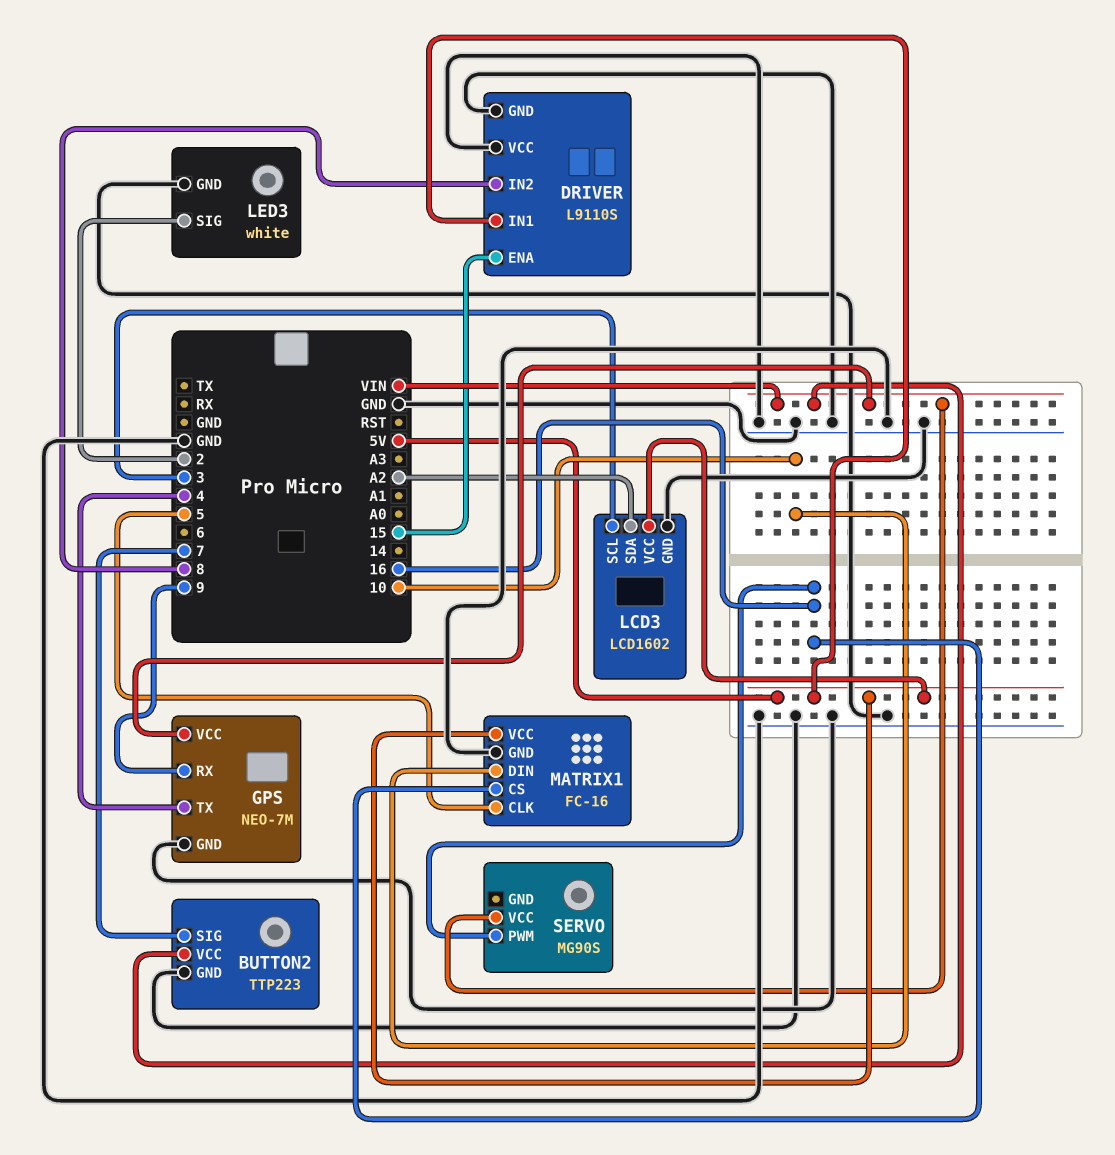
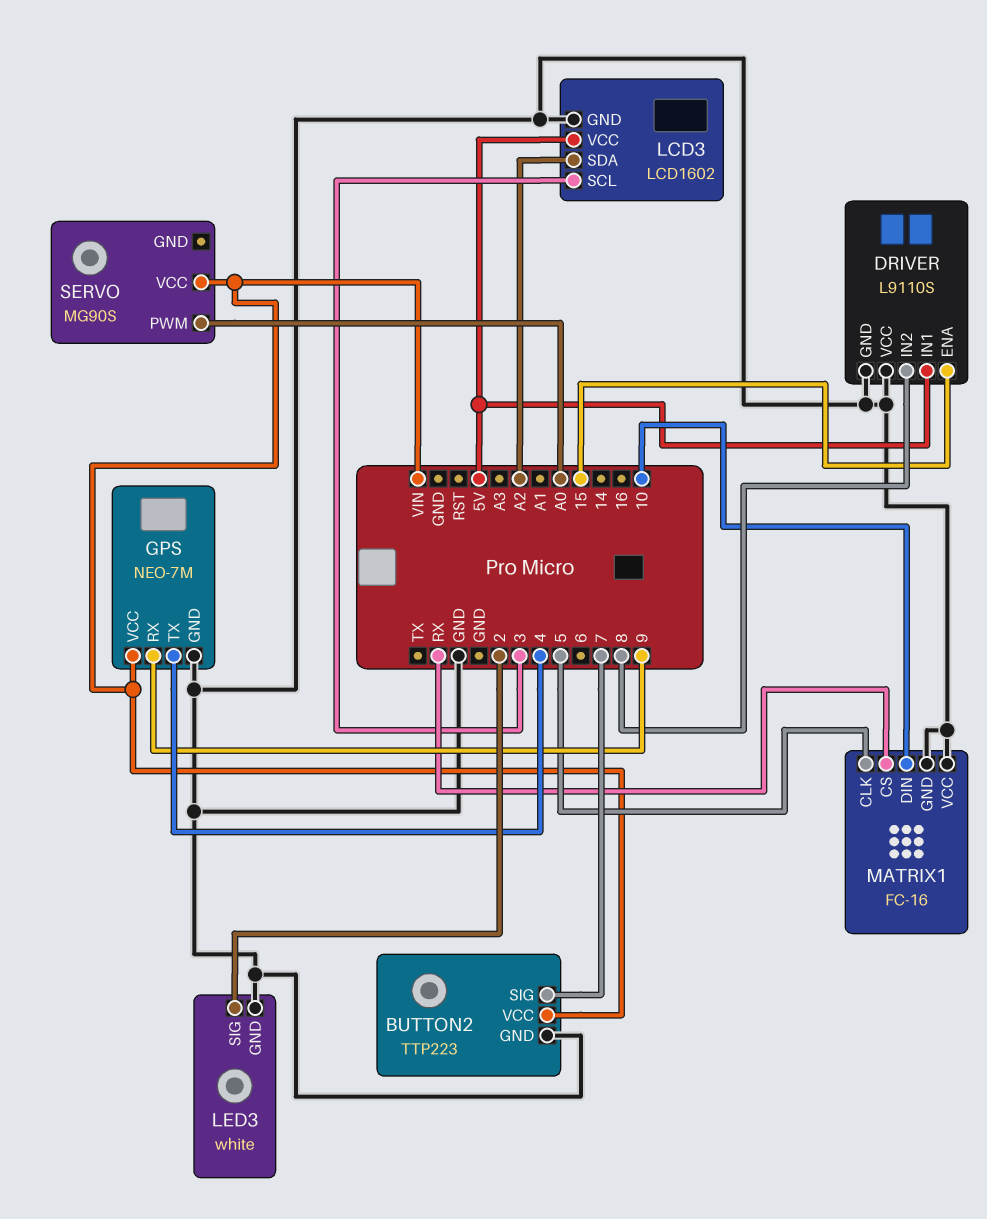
MATRIX1 pin CS: 16 -> RX
MATRIX1 pin VCC: 5V -> GND
SERVO pin PWM: 16 -> A0

